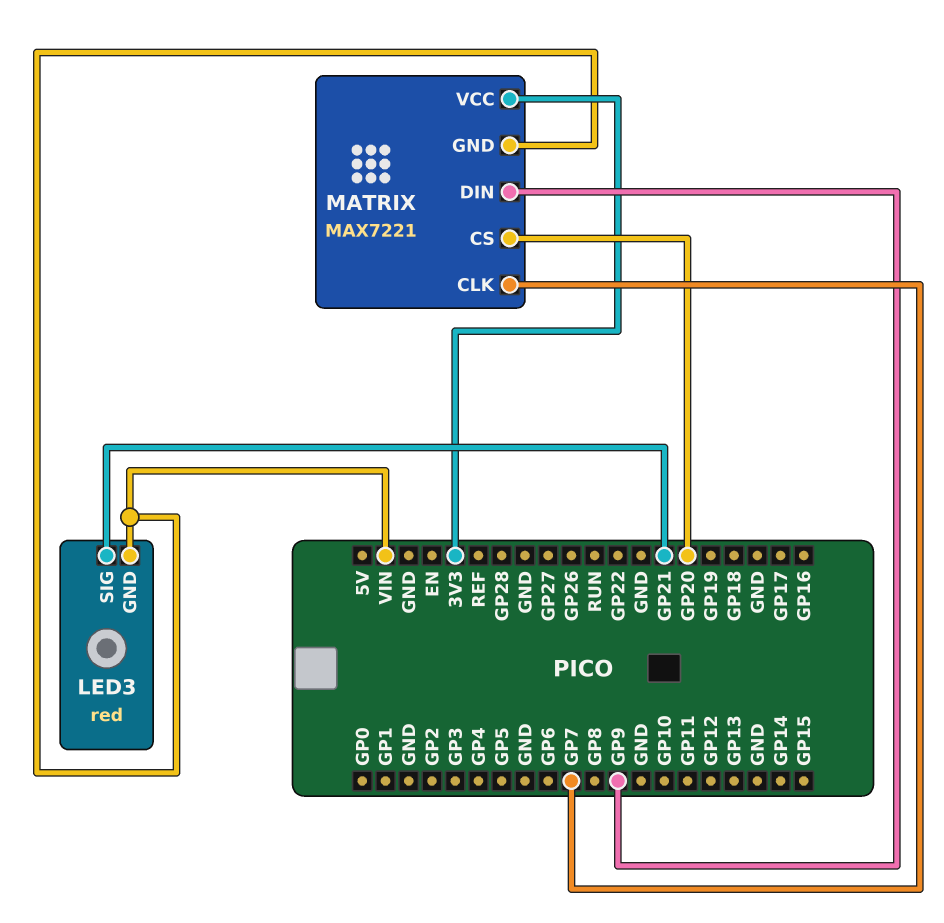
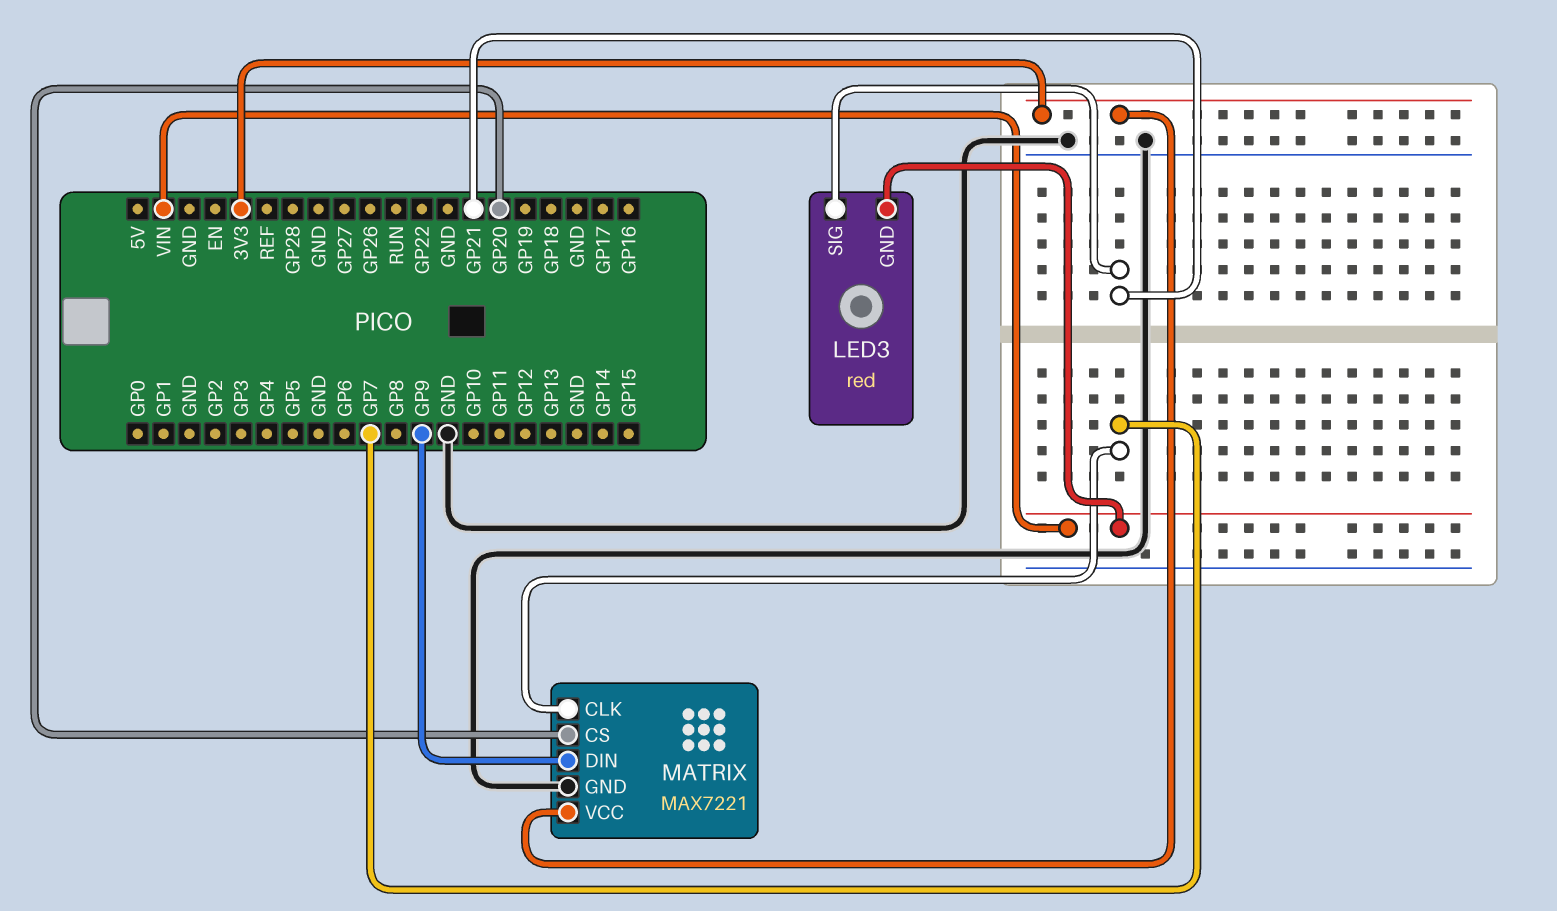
MATRIX pin GND: VIN -> GND

